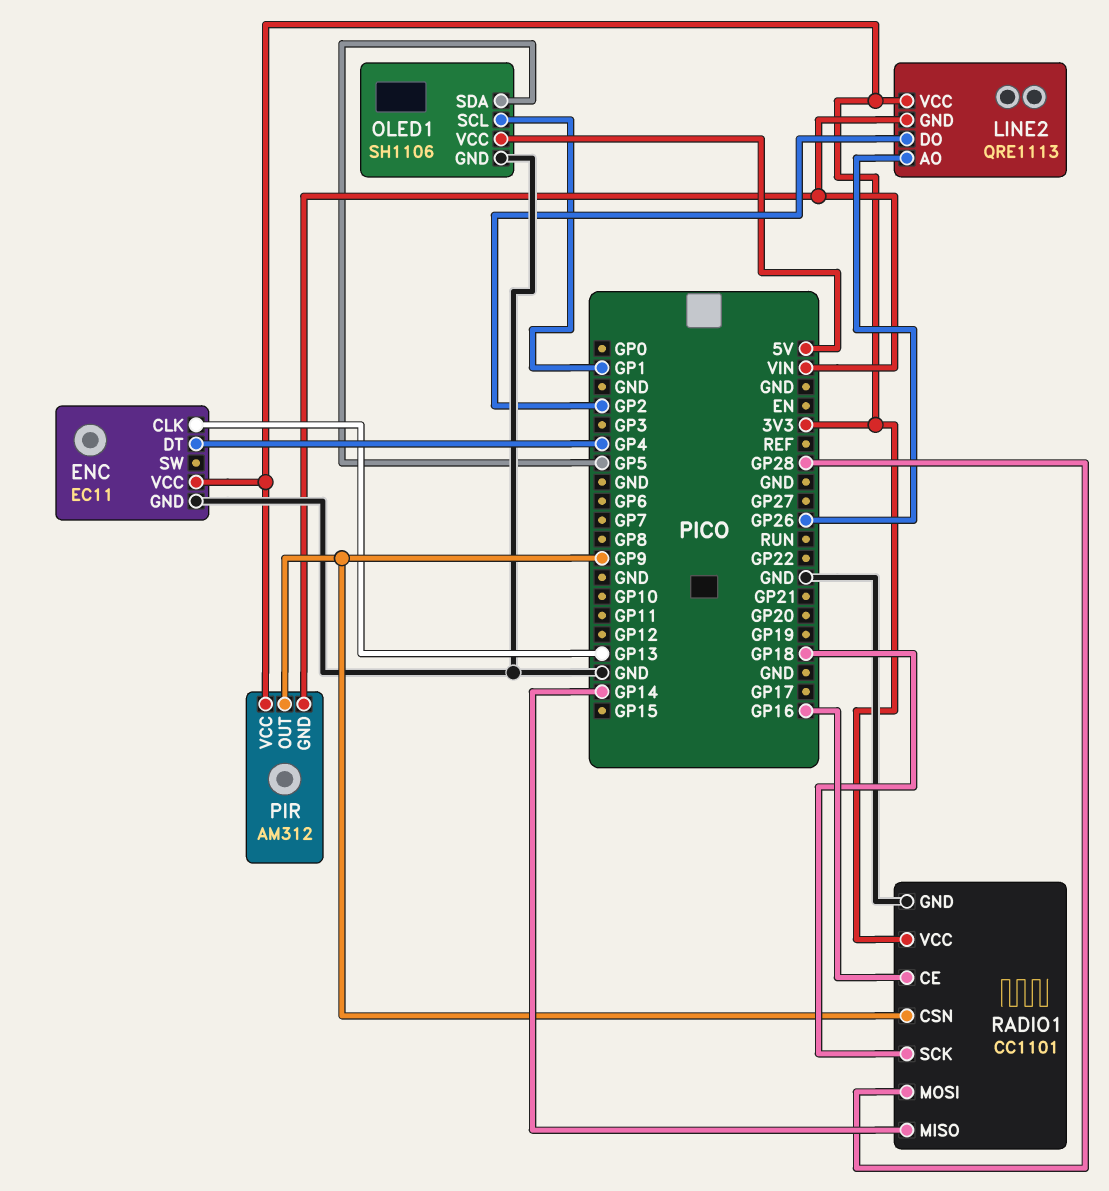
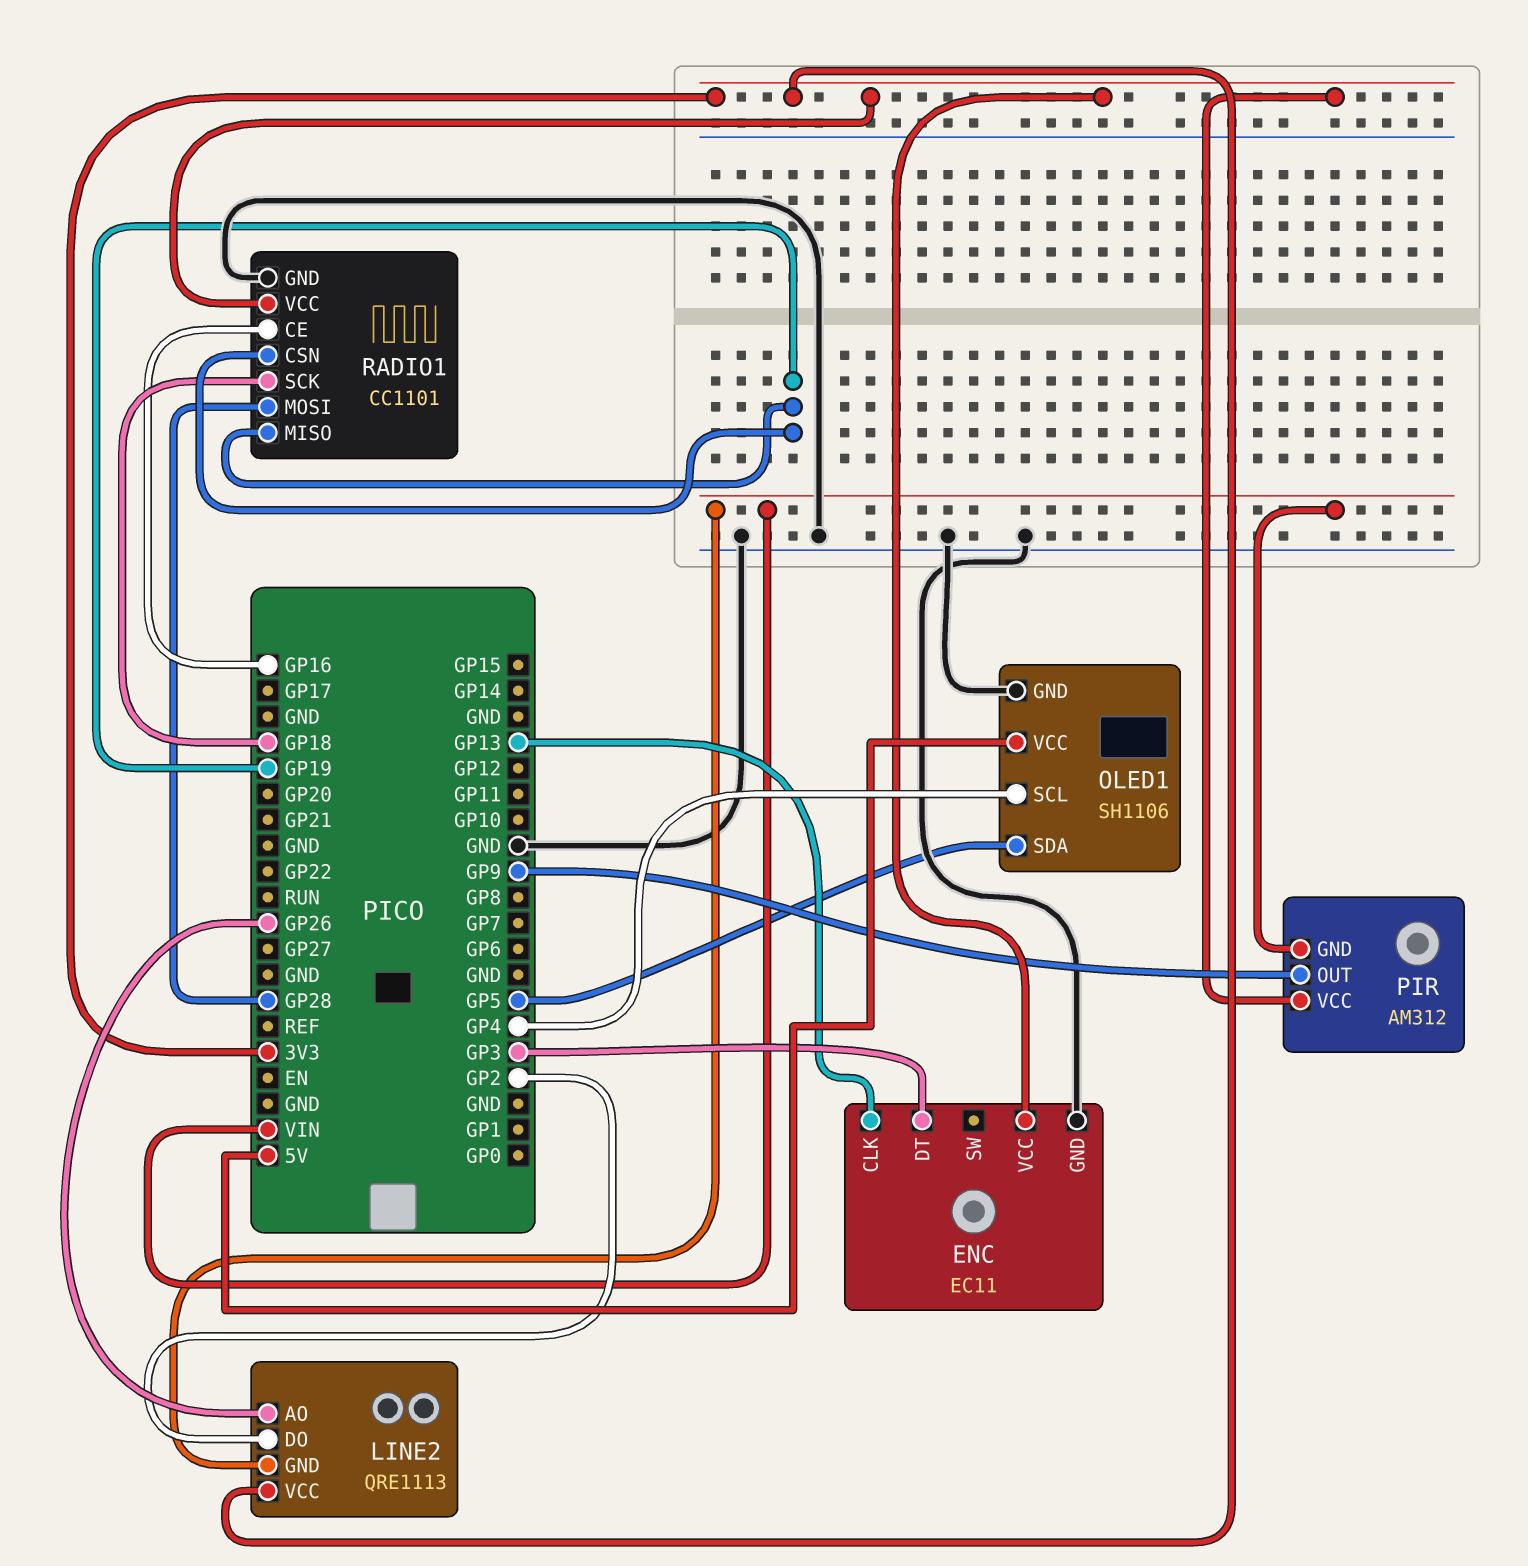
ENC pin DT: GP4 -> GP3
OLED1 pin SCL: GP1 -> GP4
RADIO1 pin CSN: GP9 -> GP19
RADIO1 pin MISO: GP14 -> GP19

